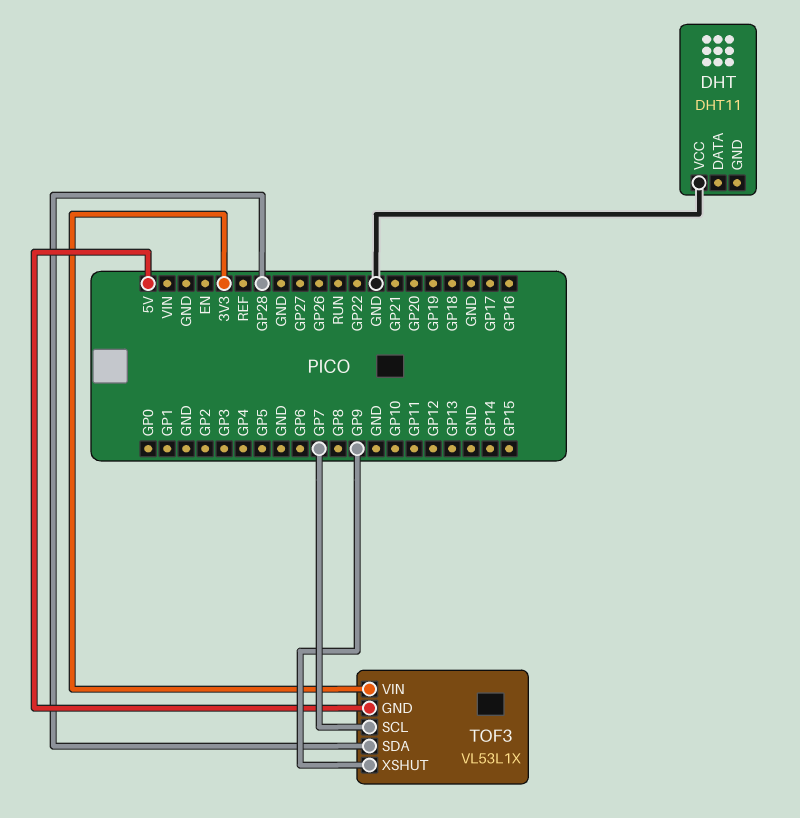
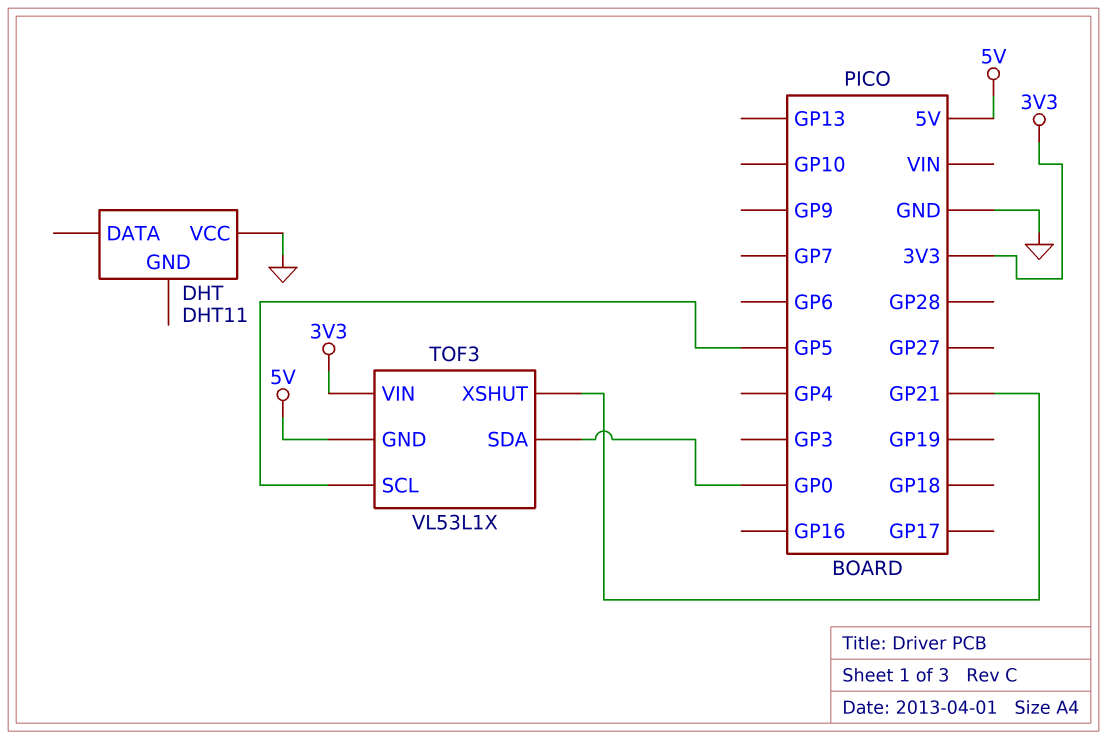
TOF3 pin SCL: GP7 -> GP5
TOF3 pin SDA: GP28 -> GP0
TOF3 pin XSHUT: GP9 -> GP21

